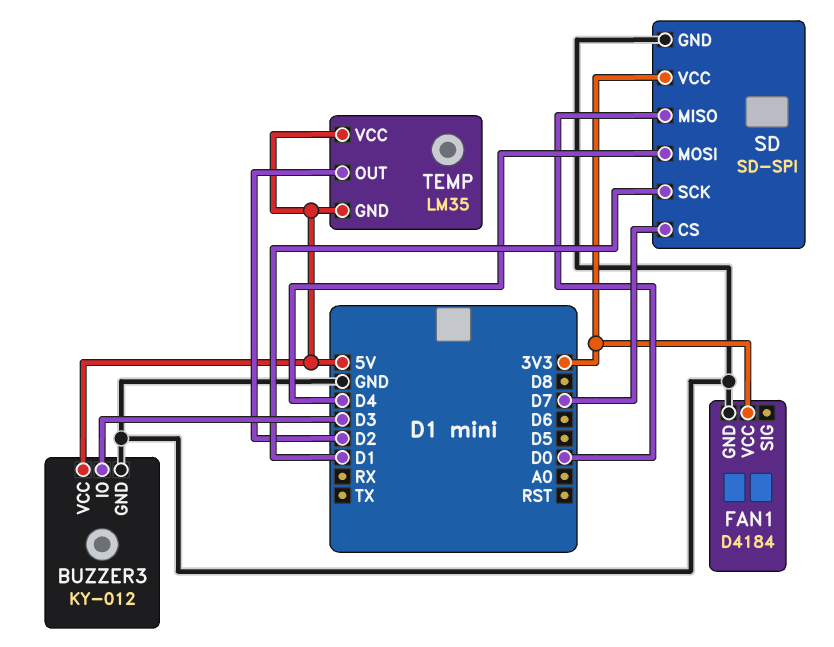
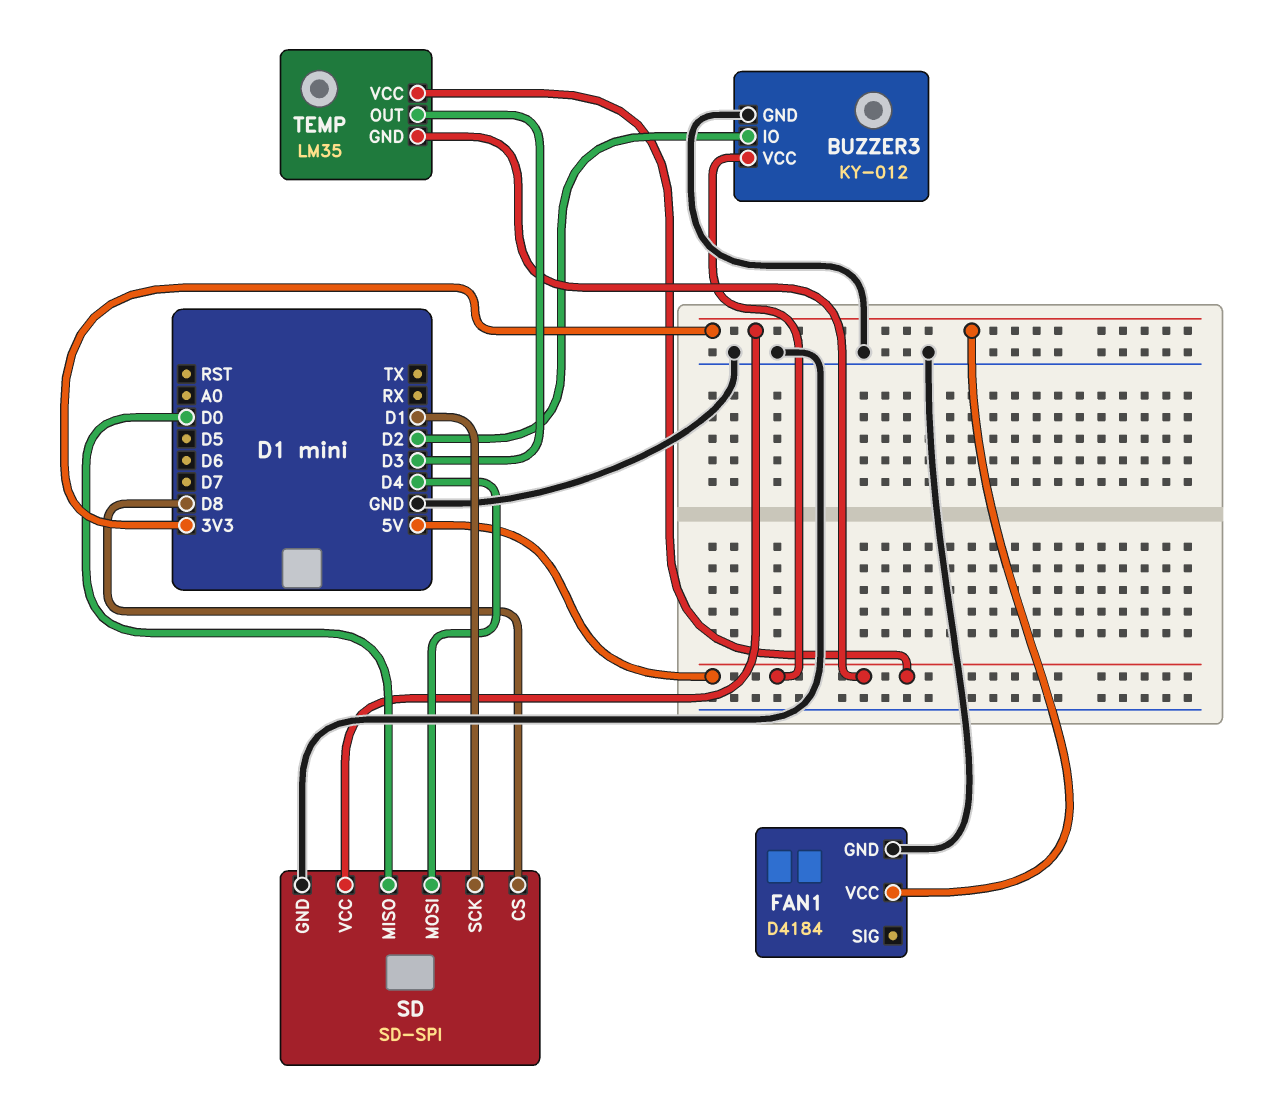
BUZZER3 pin IO: D3 -> D2
SD pin CS: D7 -> D8
TEMP pin OUT: D2 -> D3

